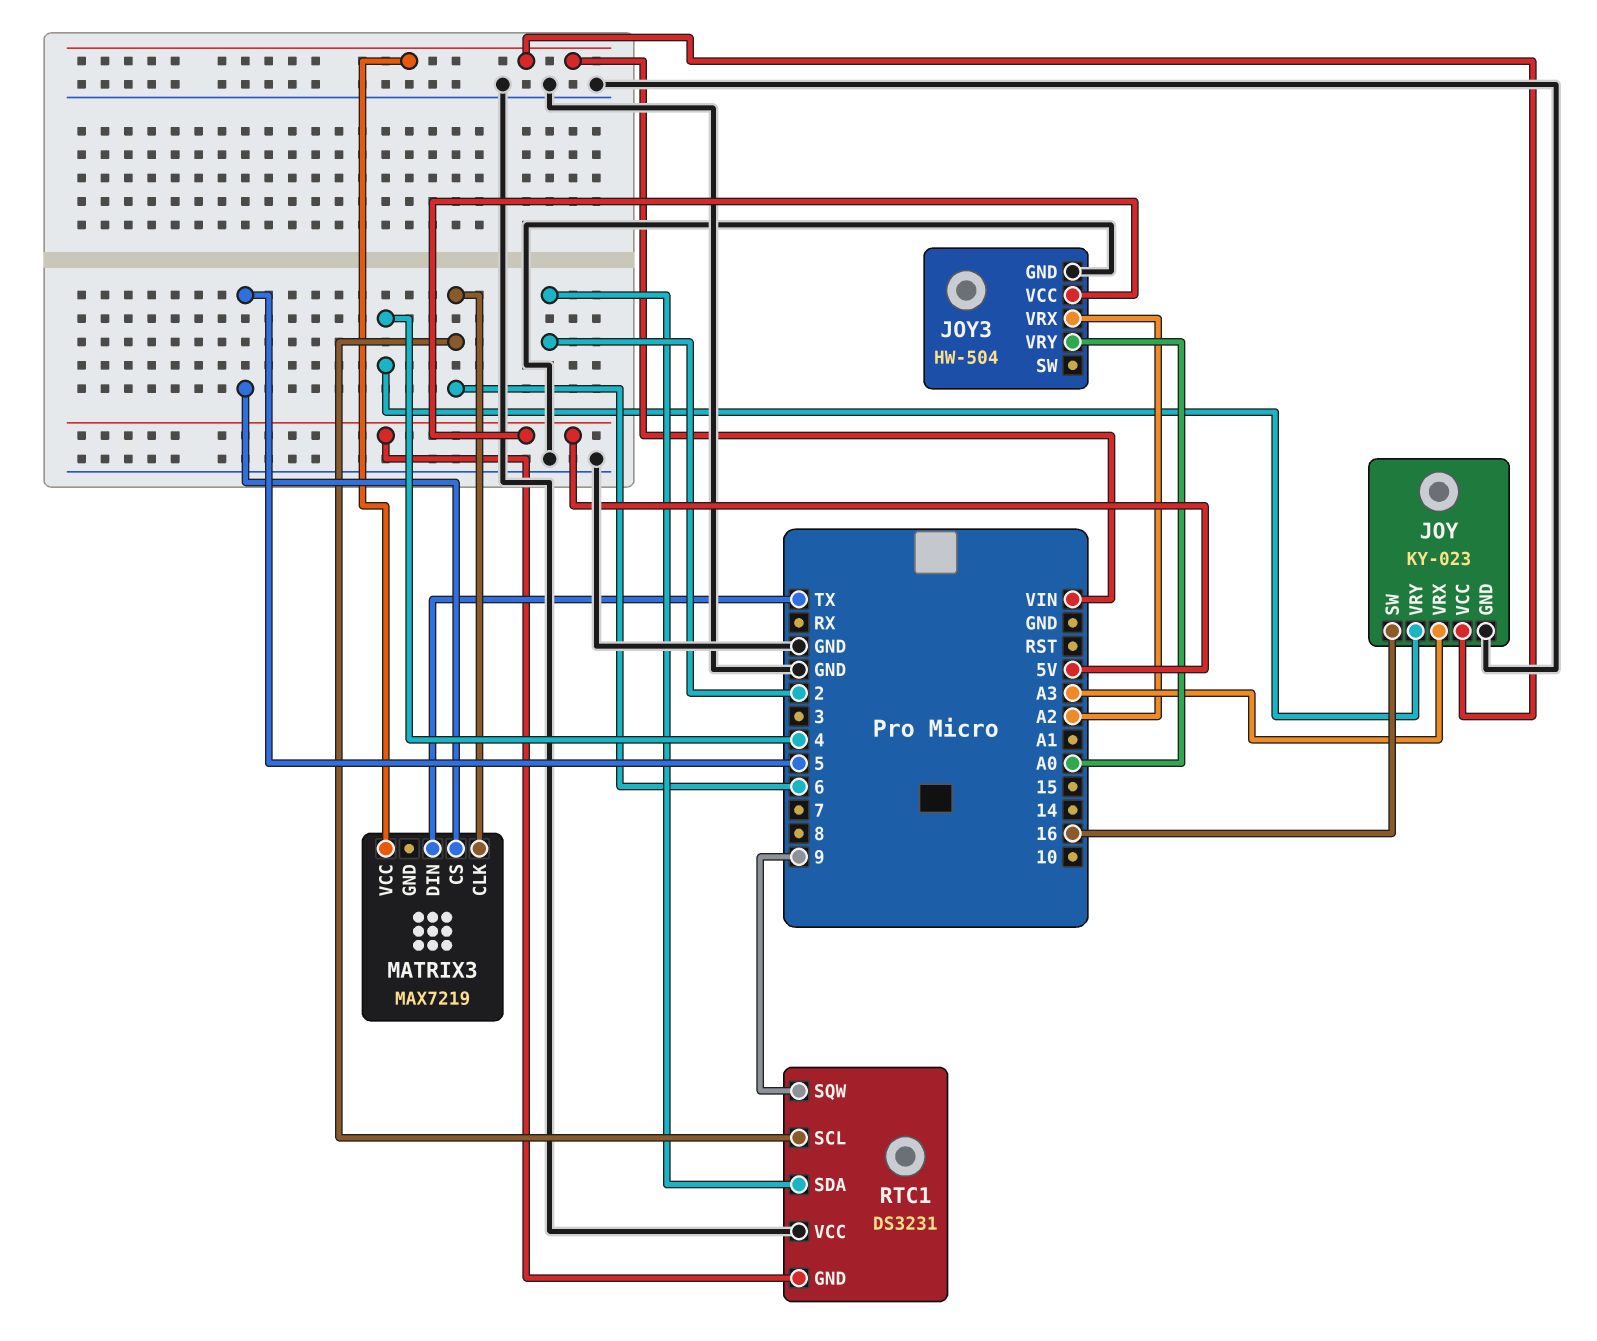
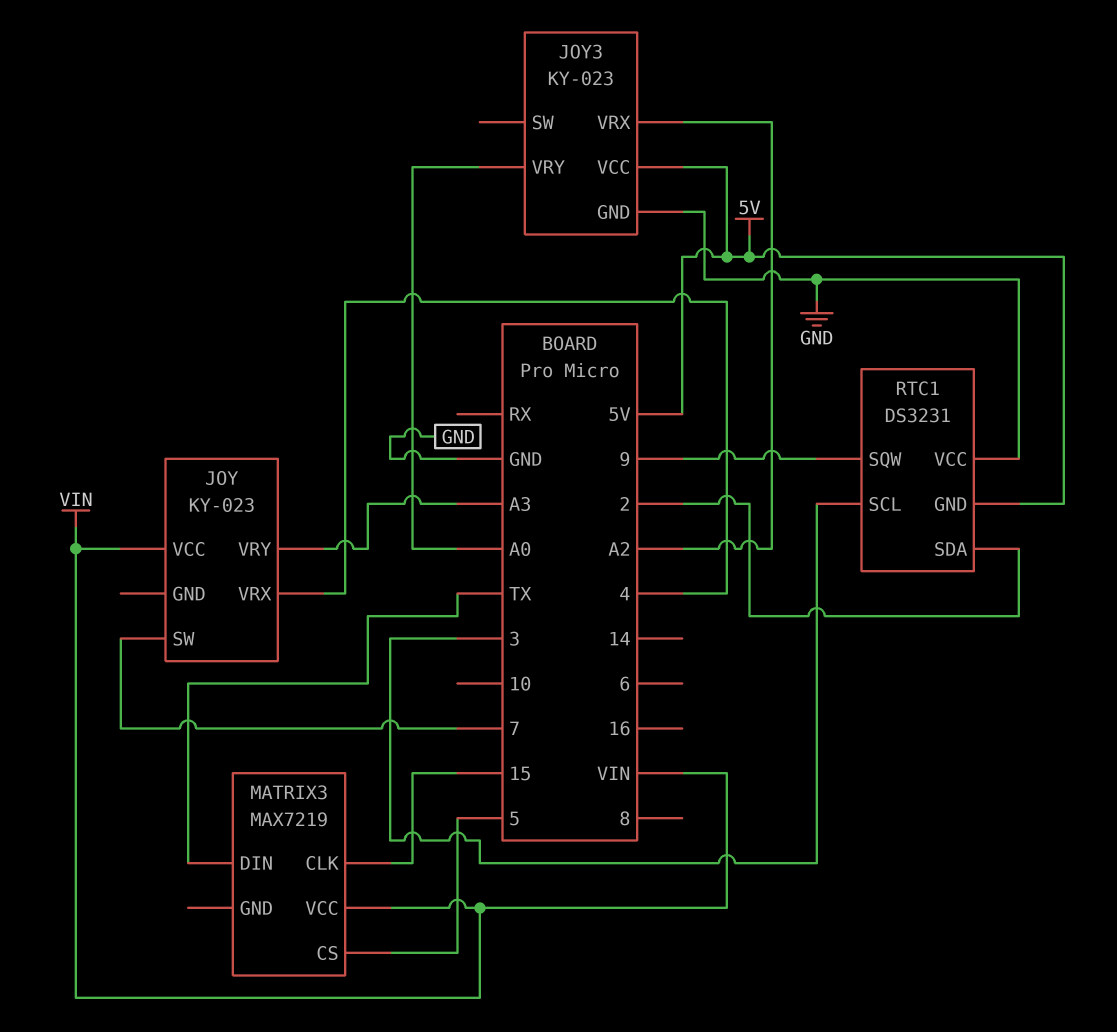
JOY pin GND: GND -> none
JOY pin SW: 16 -> 7
JOY pin VRX: A3 -> 4
JOY pin VRY: 4 -> A3
JOY3: HW-504 -> KY-023
MATRIX3 pin CLK: 6 -> 15
RTC1 pin SCL: 6 -> 3

